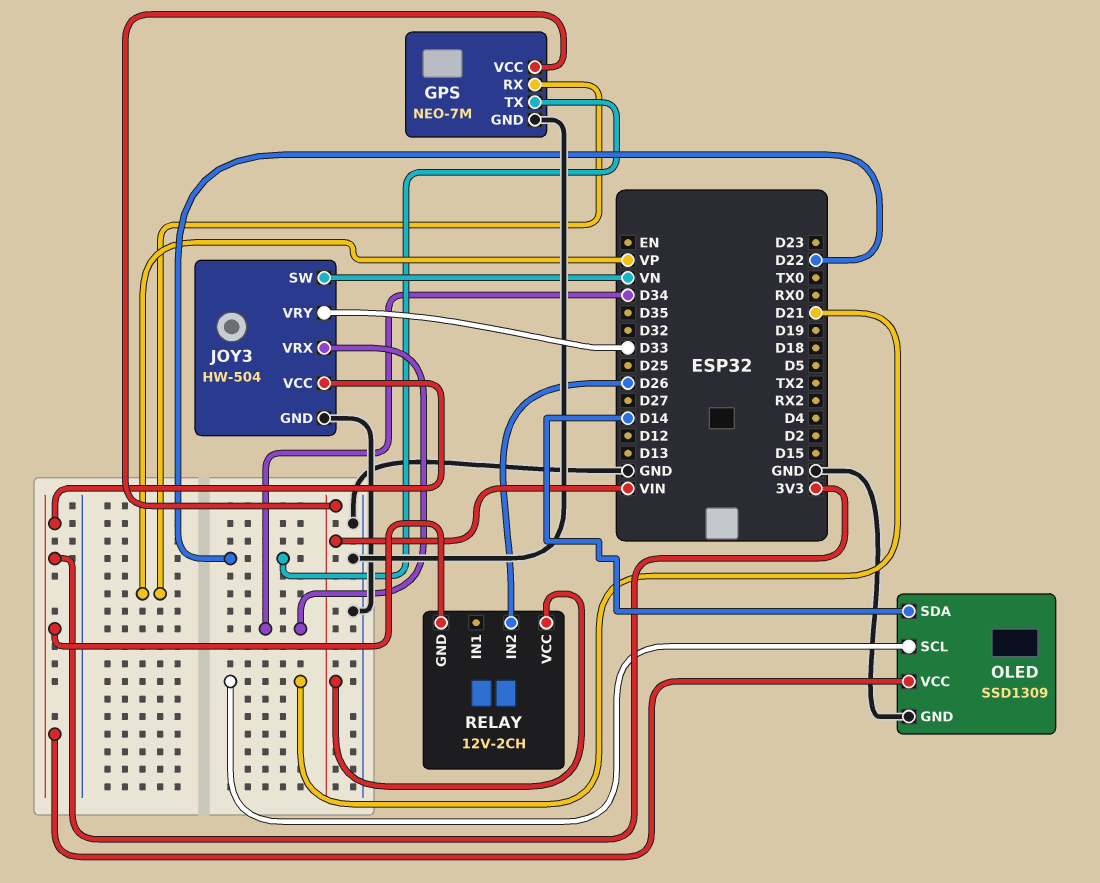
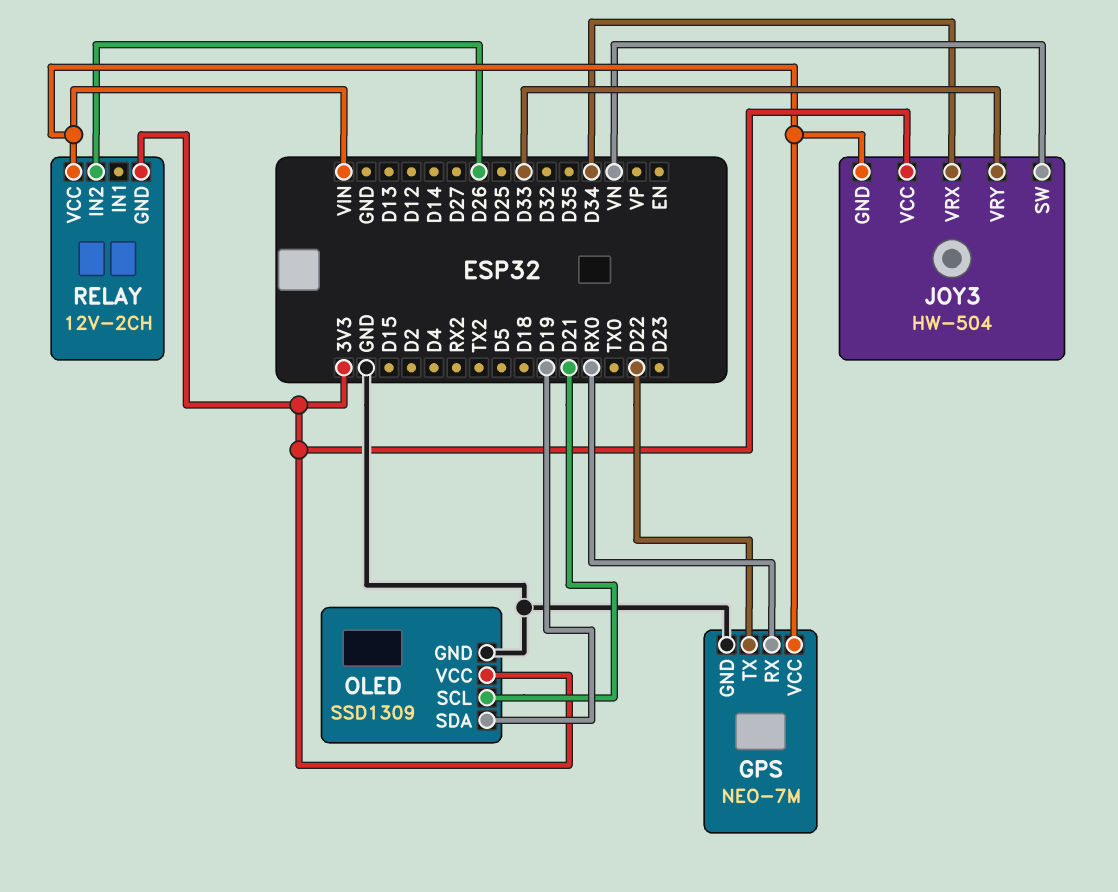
GPS pin RX: VP -> RX0
JOY3 pin GND: GND -> VIN
OLED pin SDA: D14 -> D19

